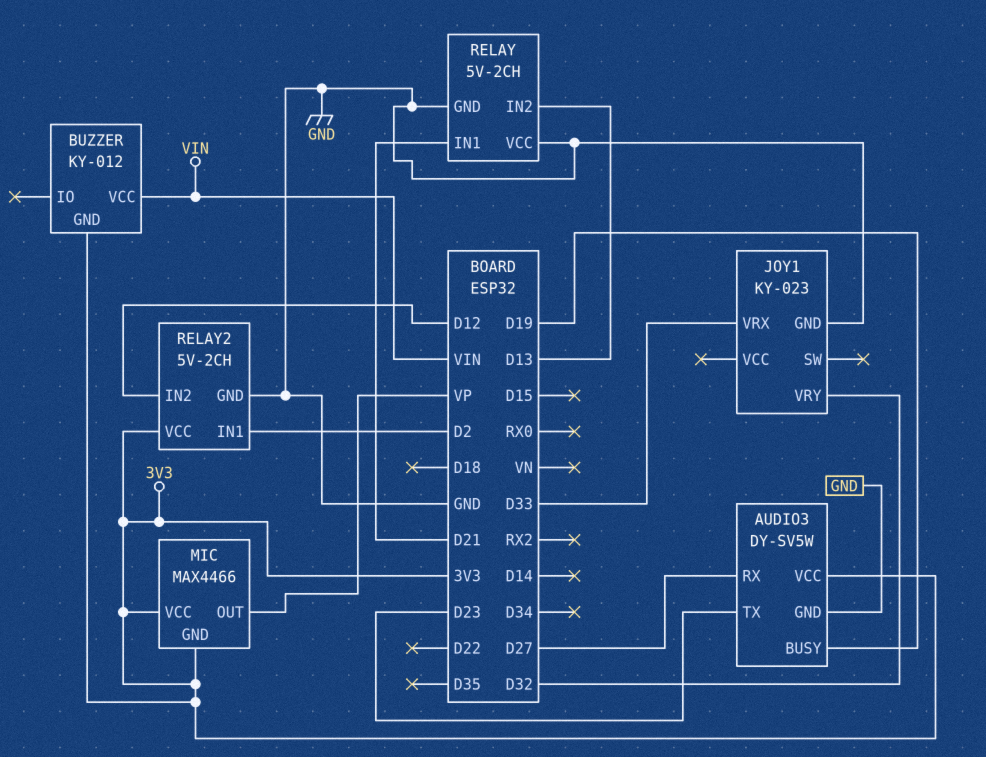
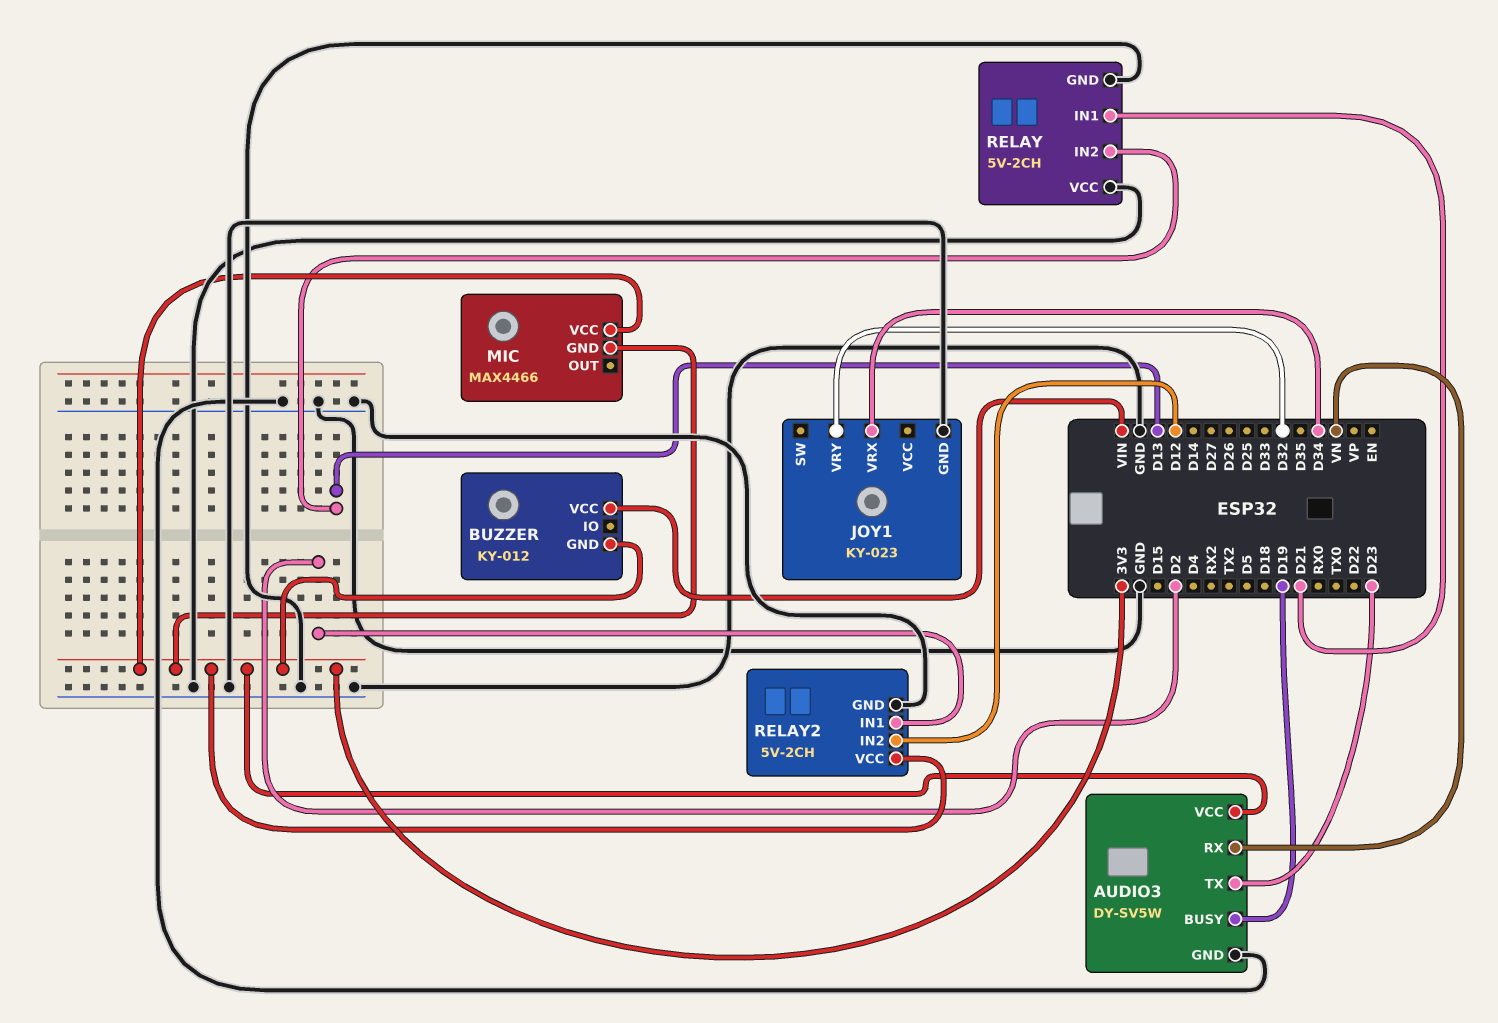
AUDIO3 pin RX: D27 -> VN
JOY1 pin VRX: D33 -> D34
MIC pin OUT: VP -> none

